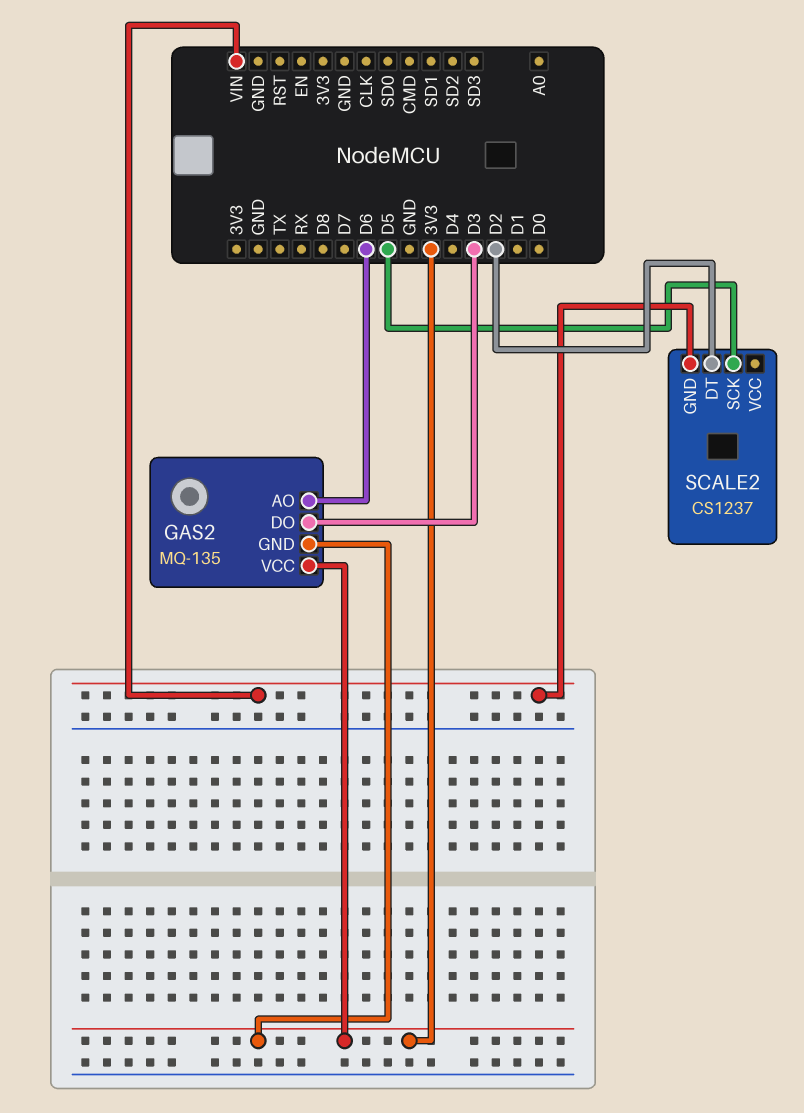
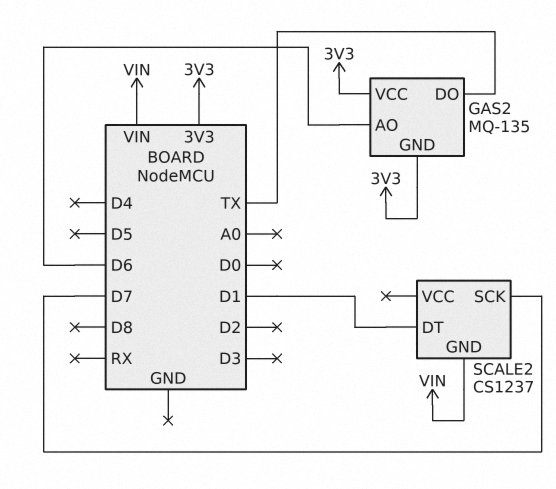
GAS2 pin DO: D3 -> TX
SCALE2 pin DT: D2 -> D1
SCALE2 pin SCK: D5 -> D7

